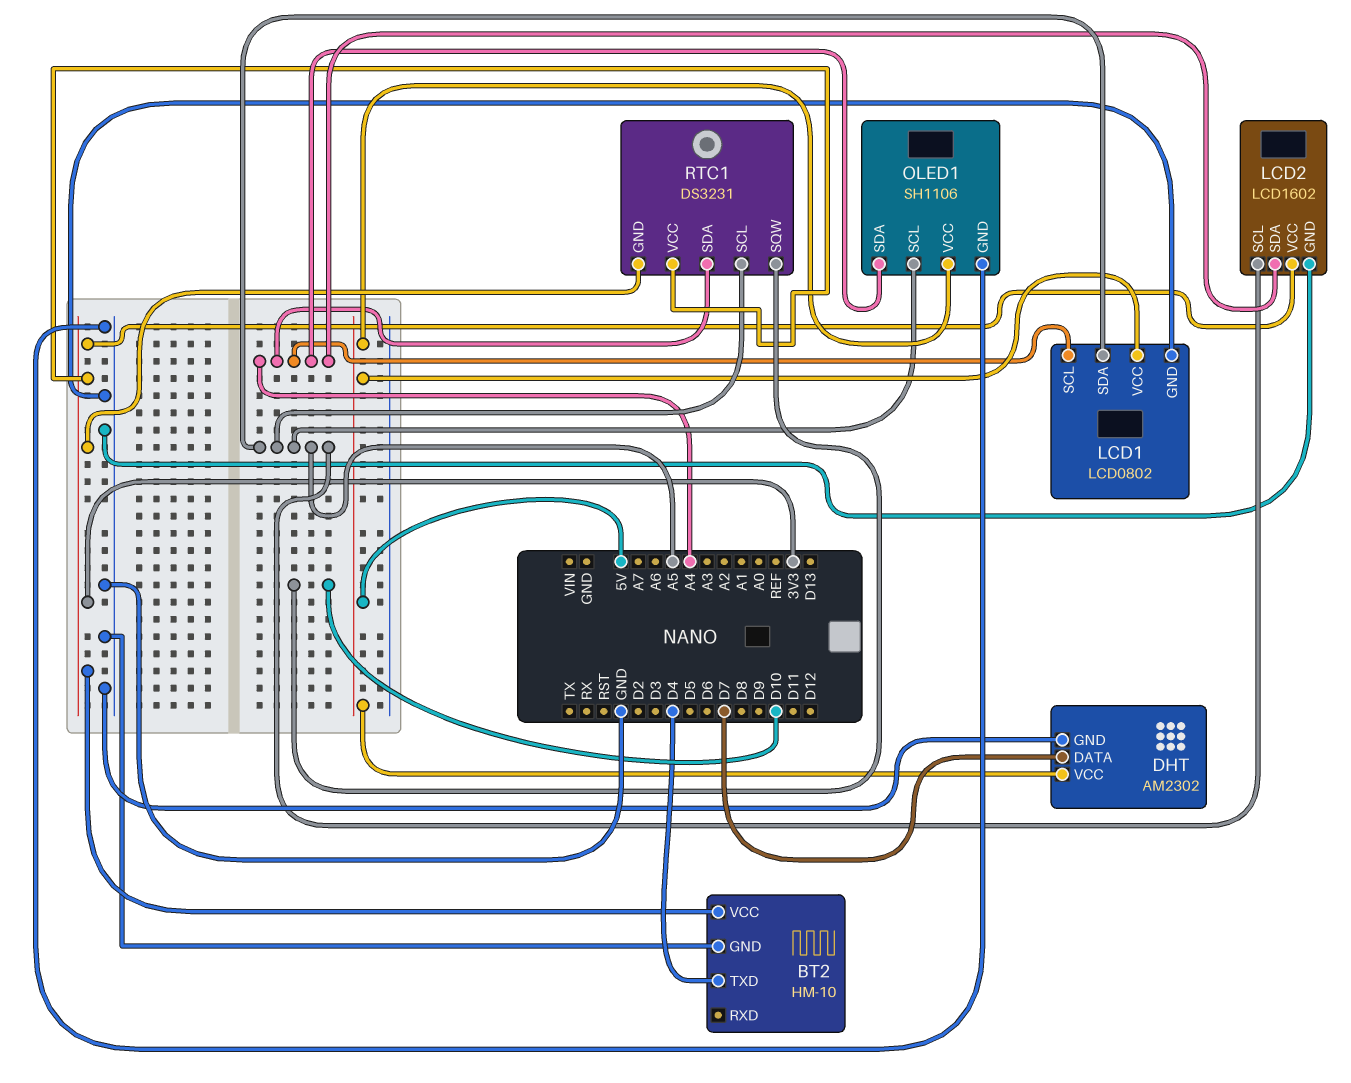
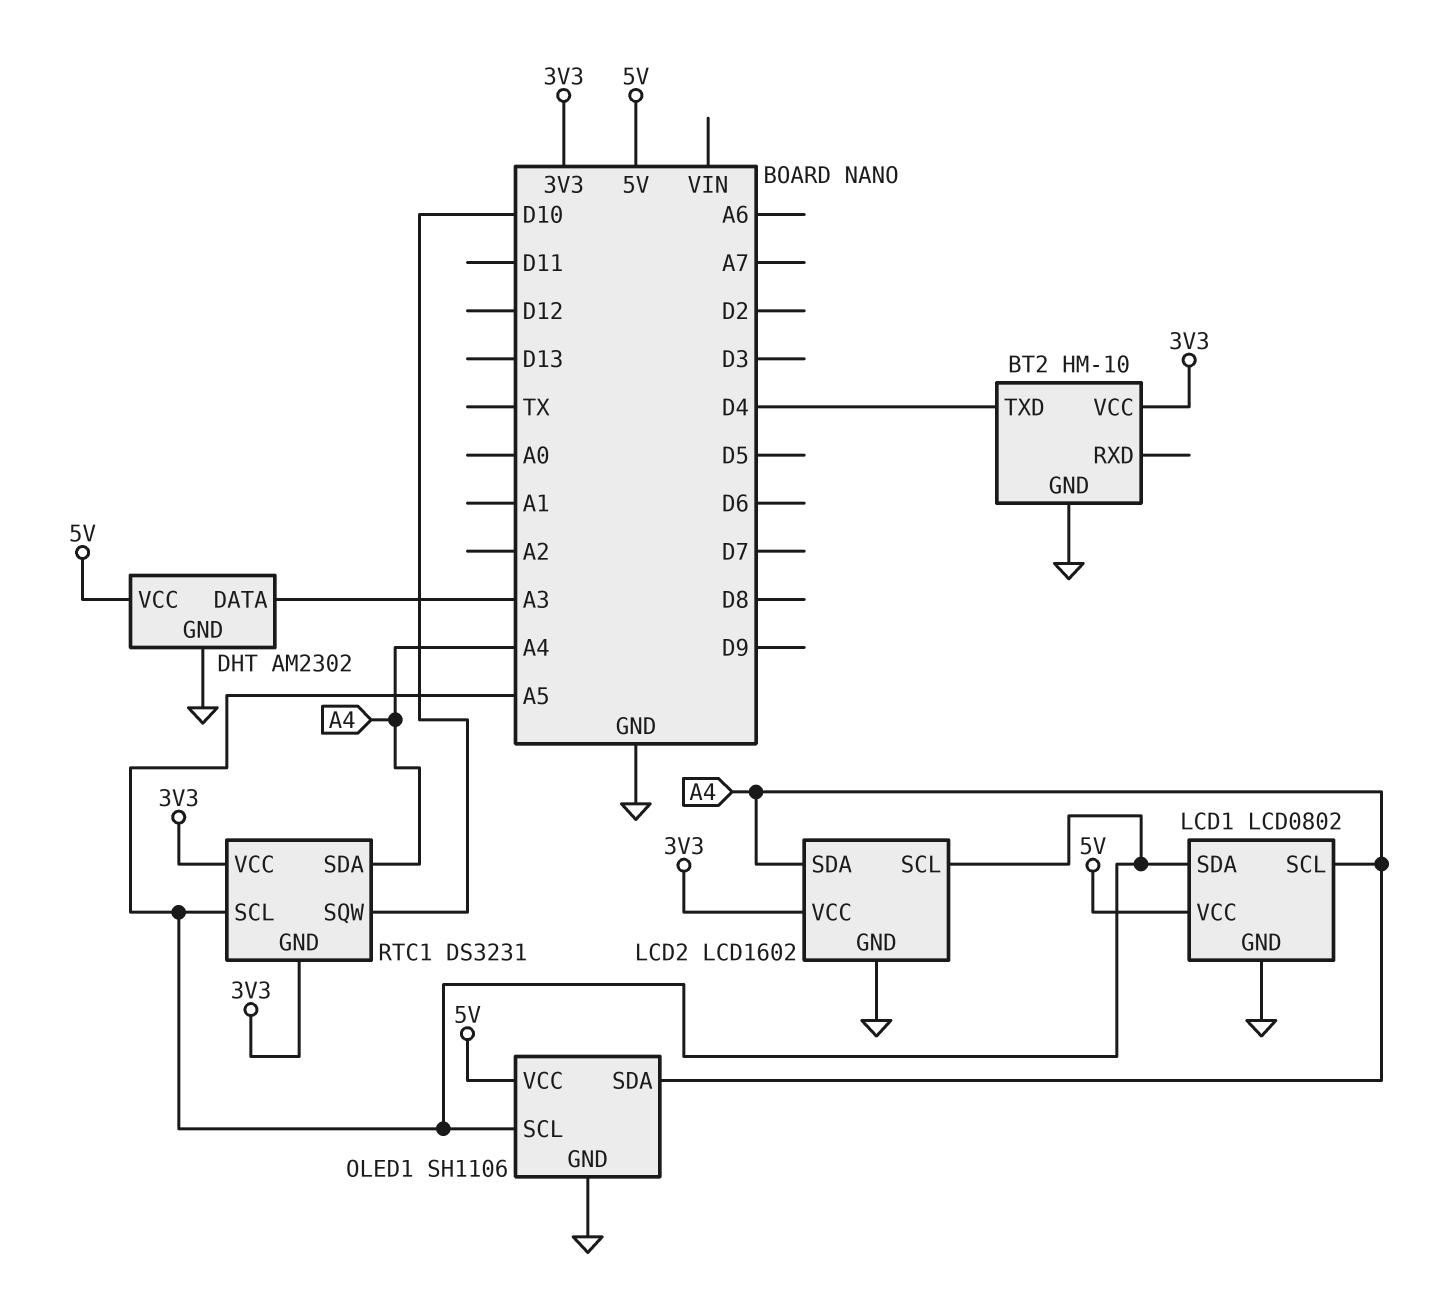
DHT pin DATA: D7 -> A3

